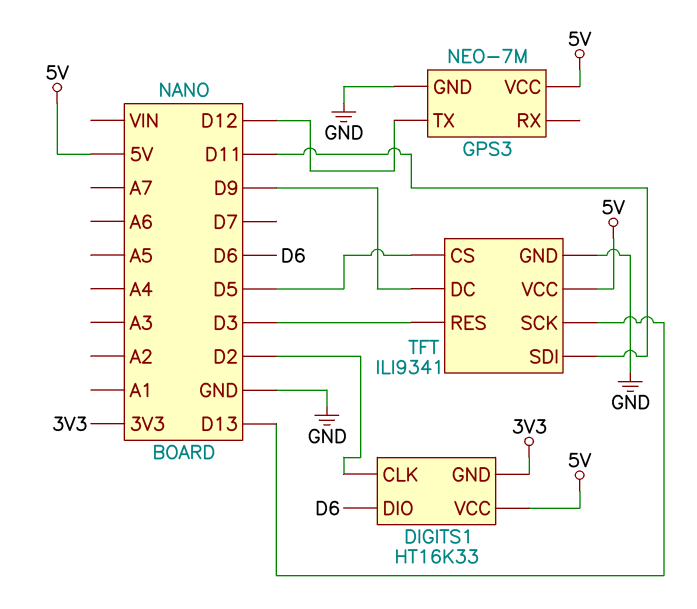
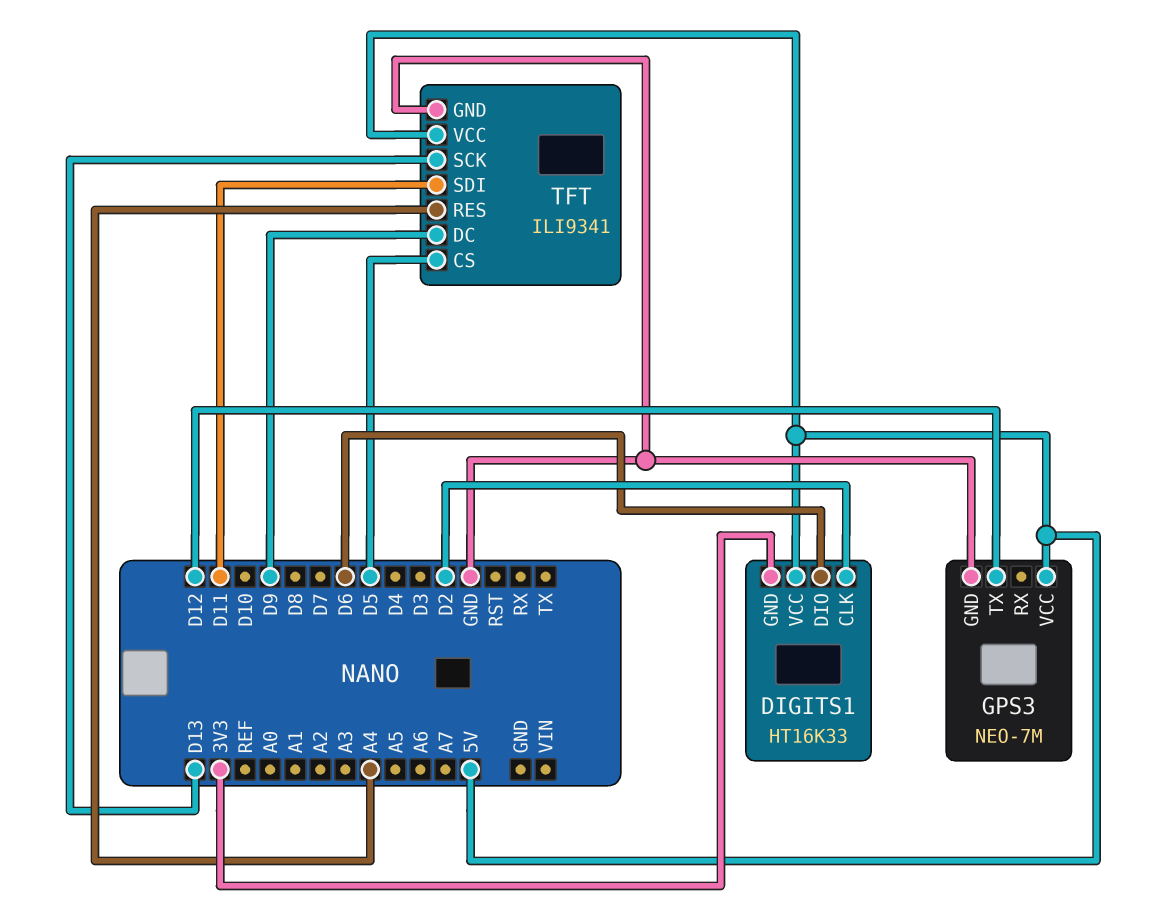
TFT pin RES: D3 -> A4

